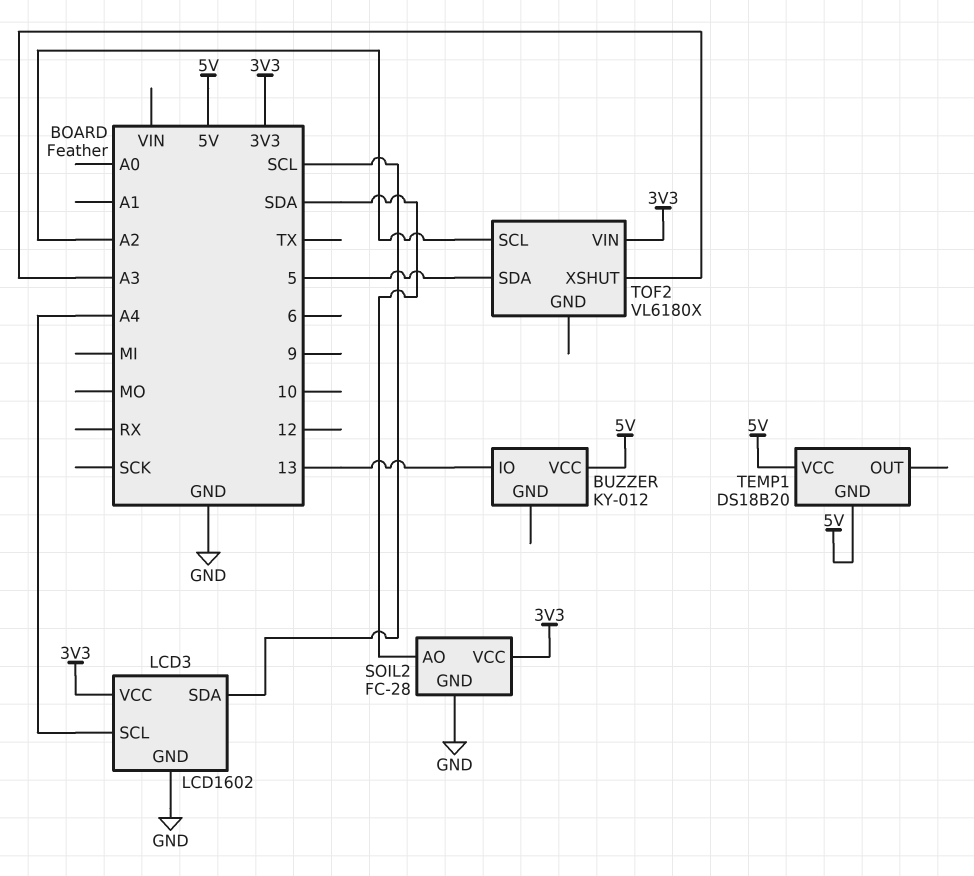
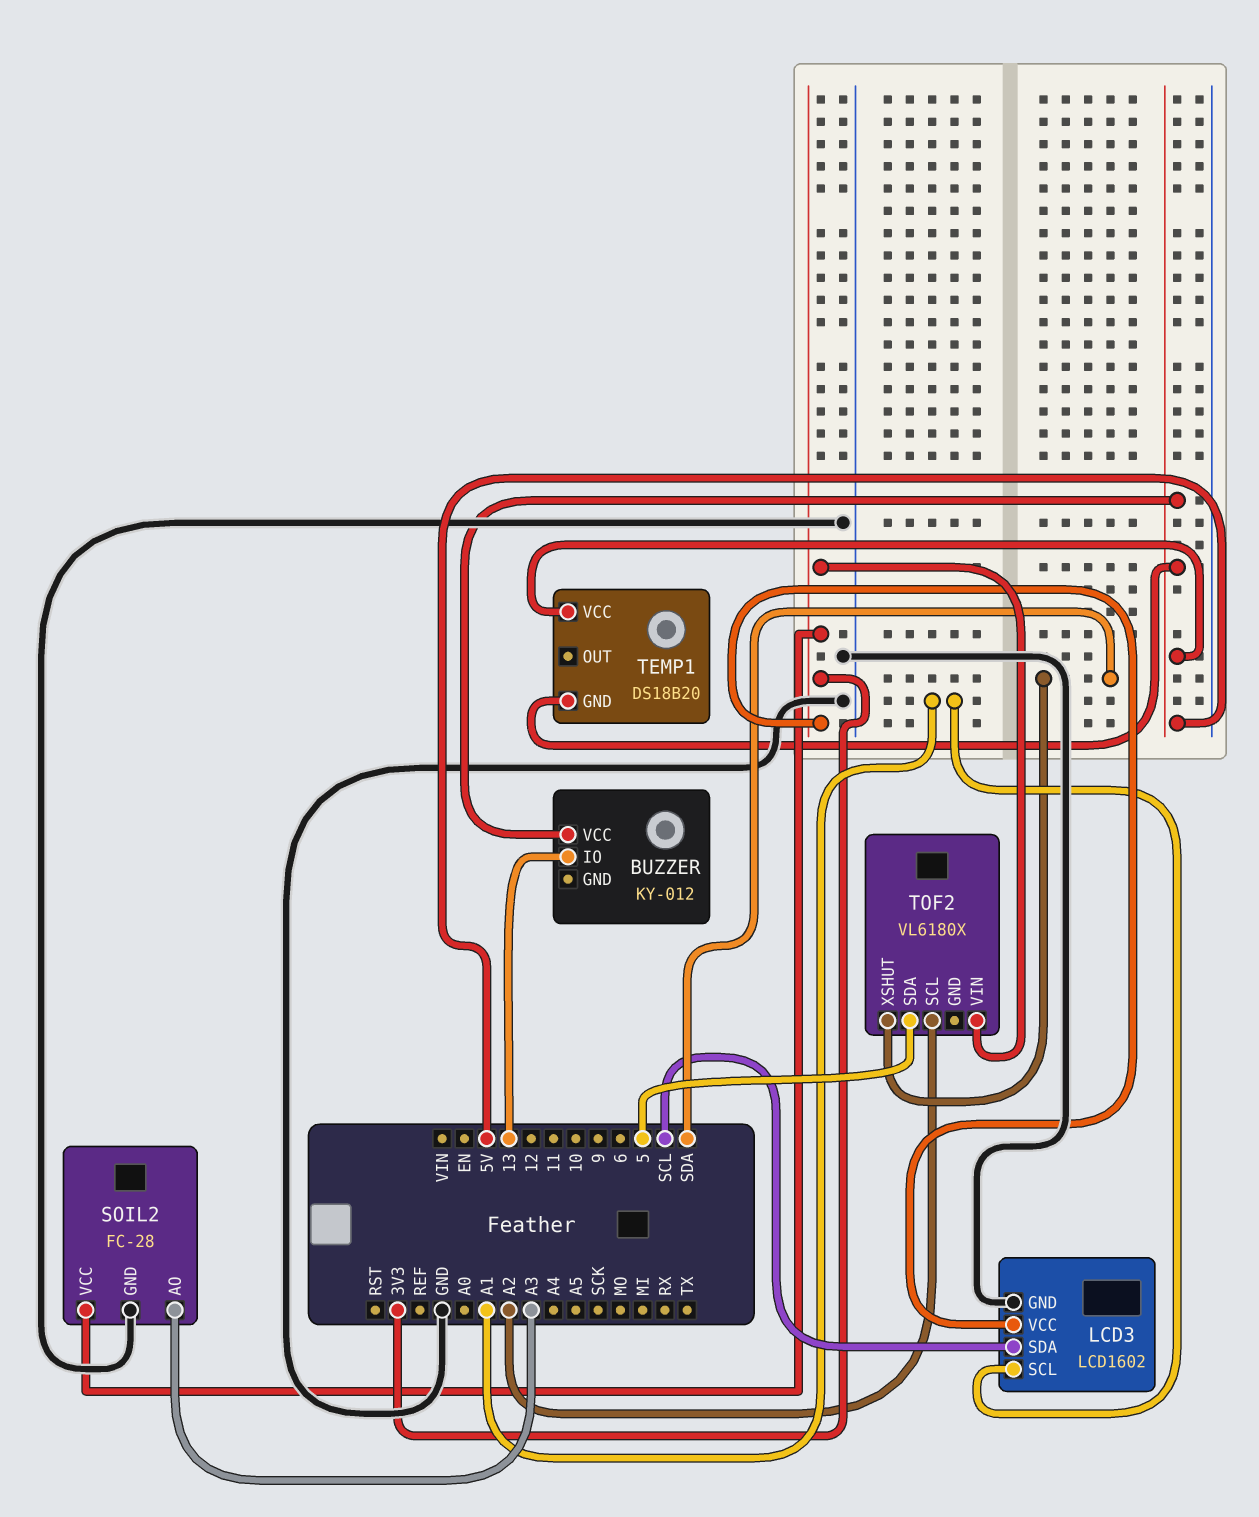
LCD3 pin SCL: A4 -> A1
SOIL2 pin AO: SDA -> A3
TOF2 pin XSHUT: A3 -> SDA

